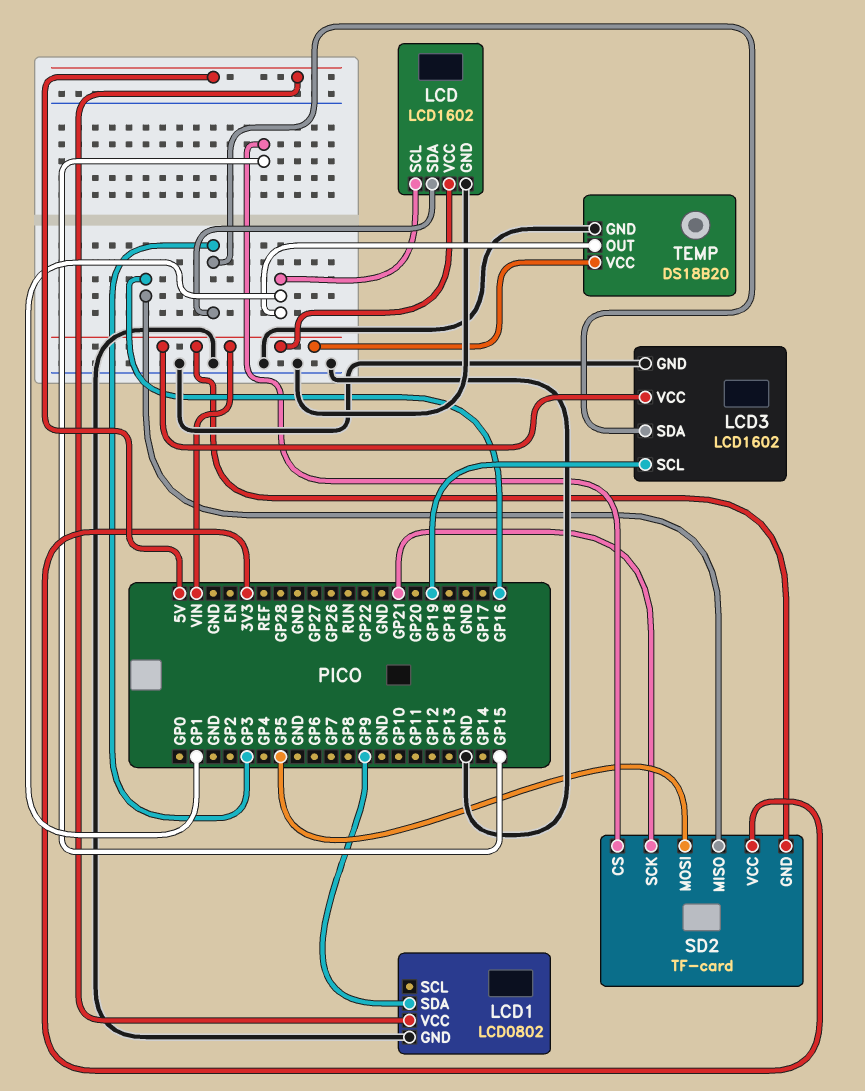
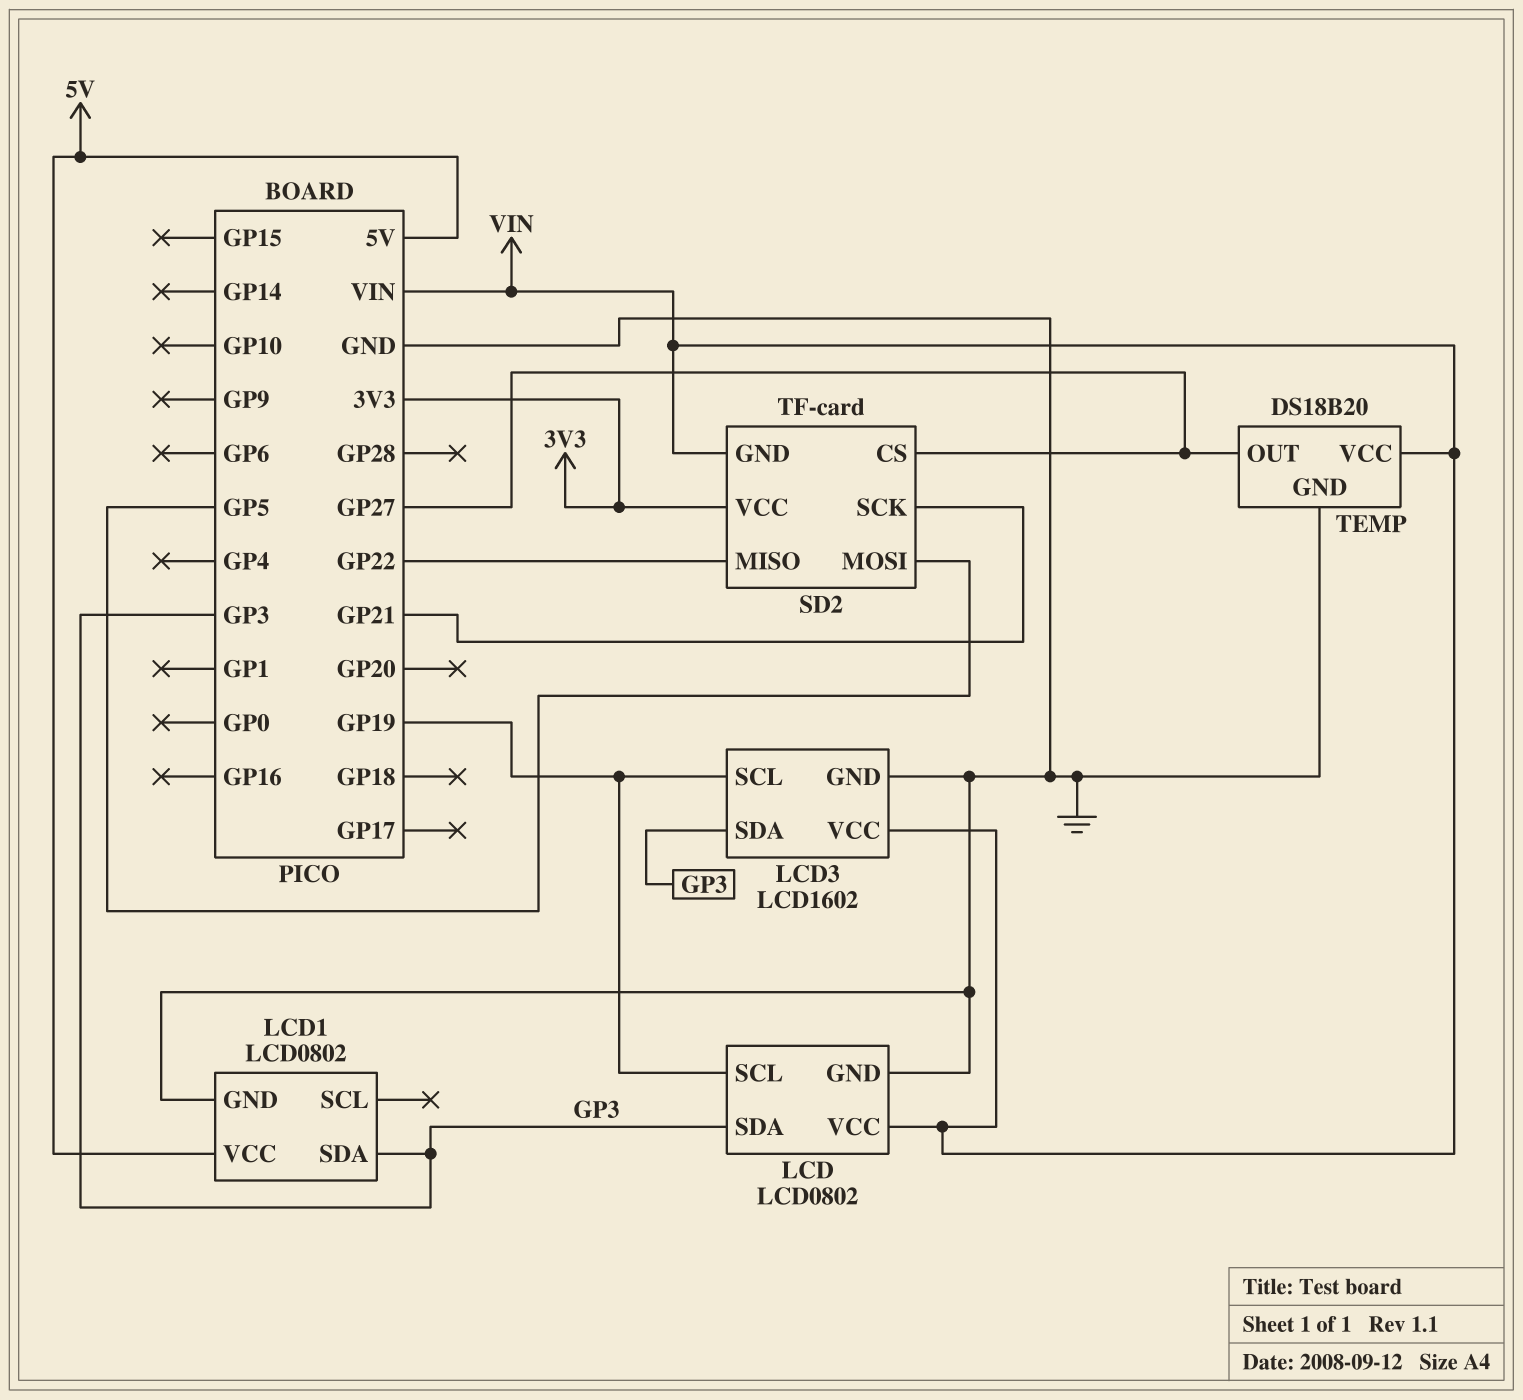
LCD: LCD1602 -> LCD0802
LCD pin SCL: GP1 -> GP19
LCD1 pin SDA: GP9 -> GP3
SD2 pin CS: GP15 -> GP27
SD2 pin MISO: GP16 -> GP22
TEMP pin OUT: GP1 -> GP27

